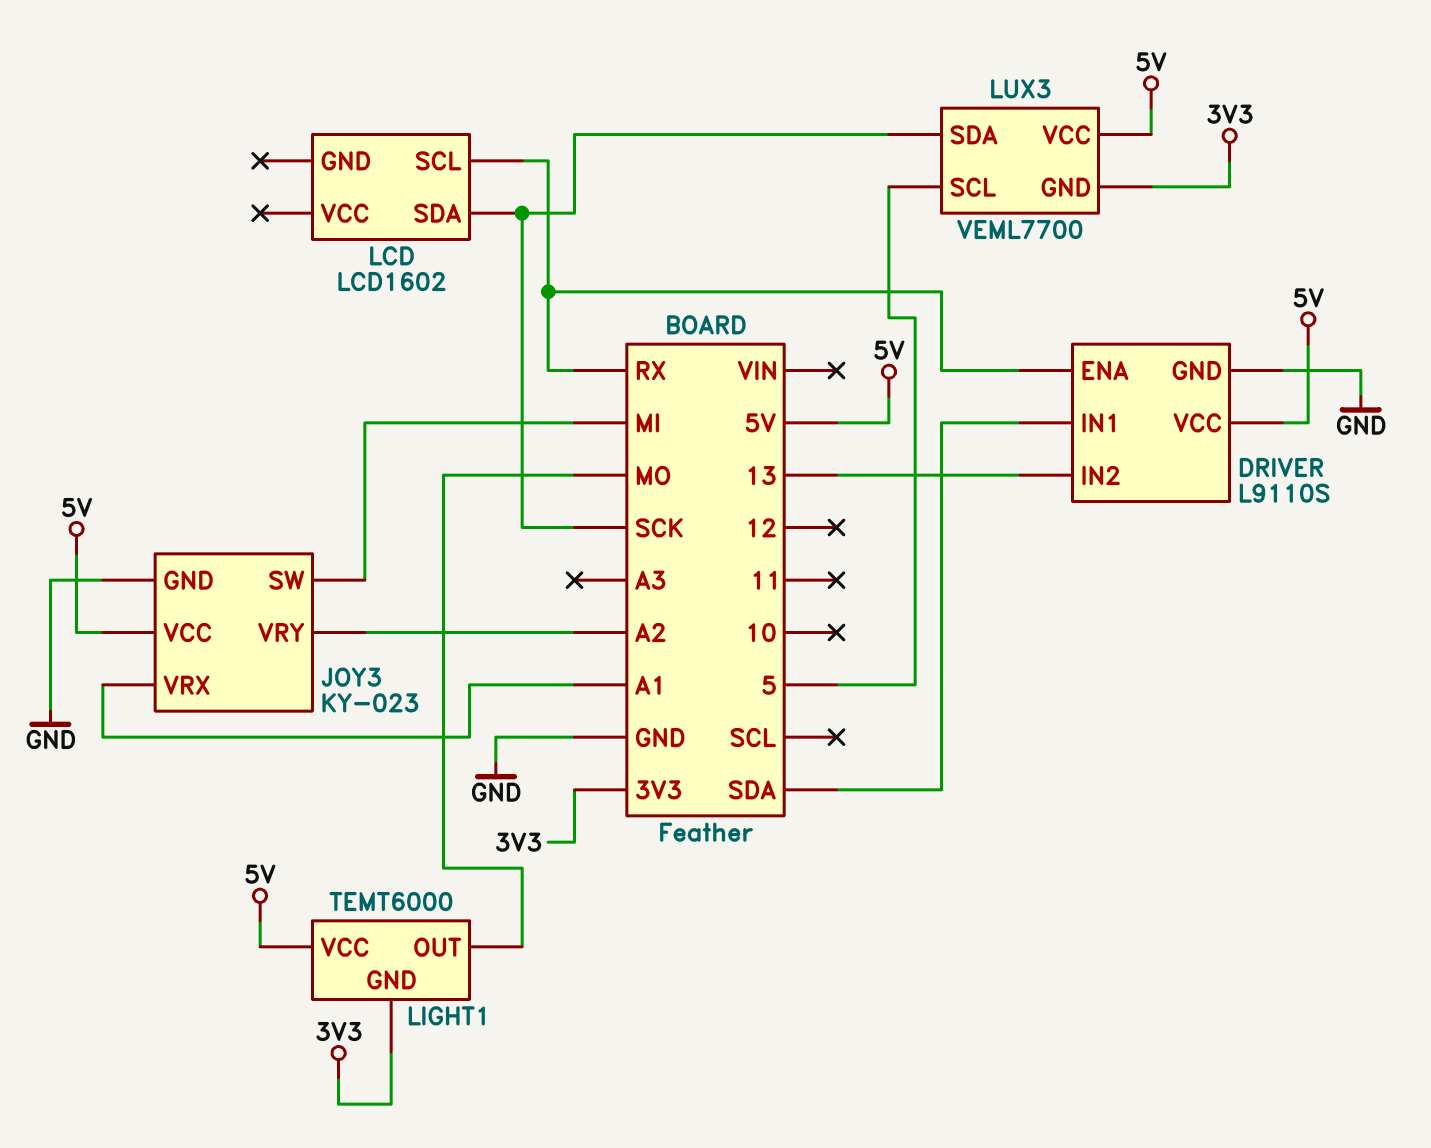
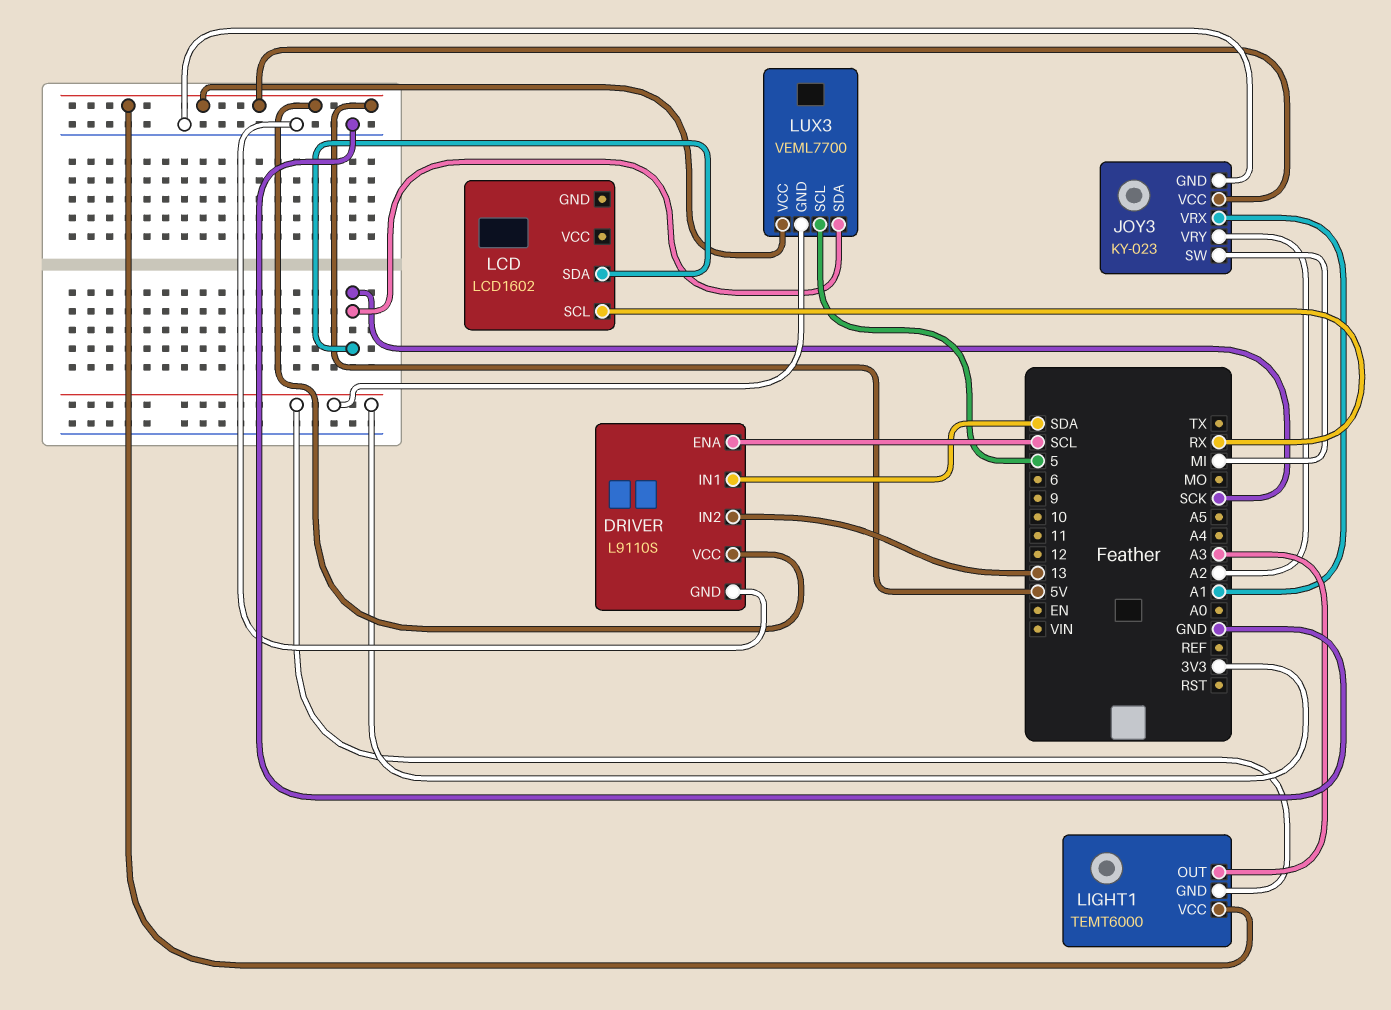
DRIVER pin ENA: RX -> SCL
LIGHT1 pin OUT: MO -> A3

